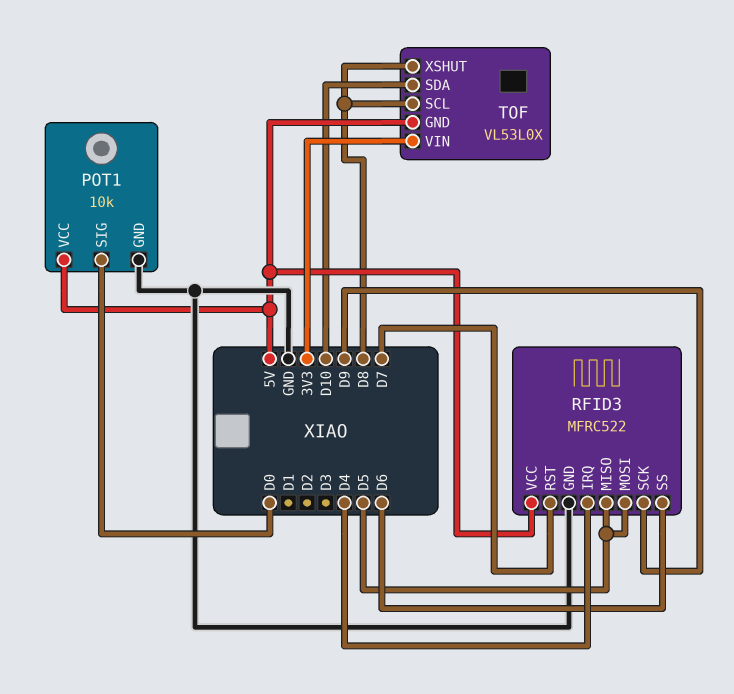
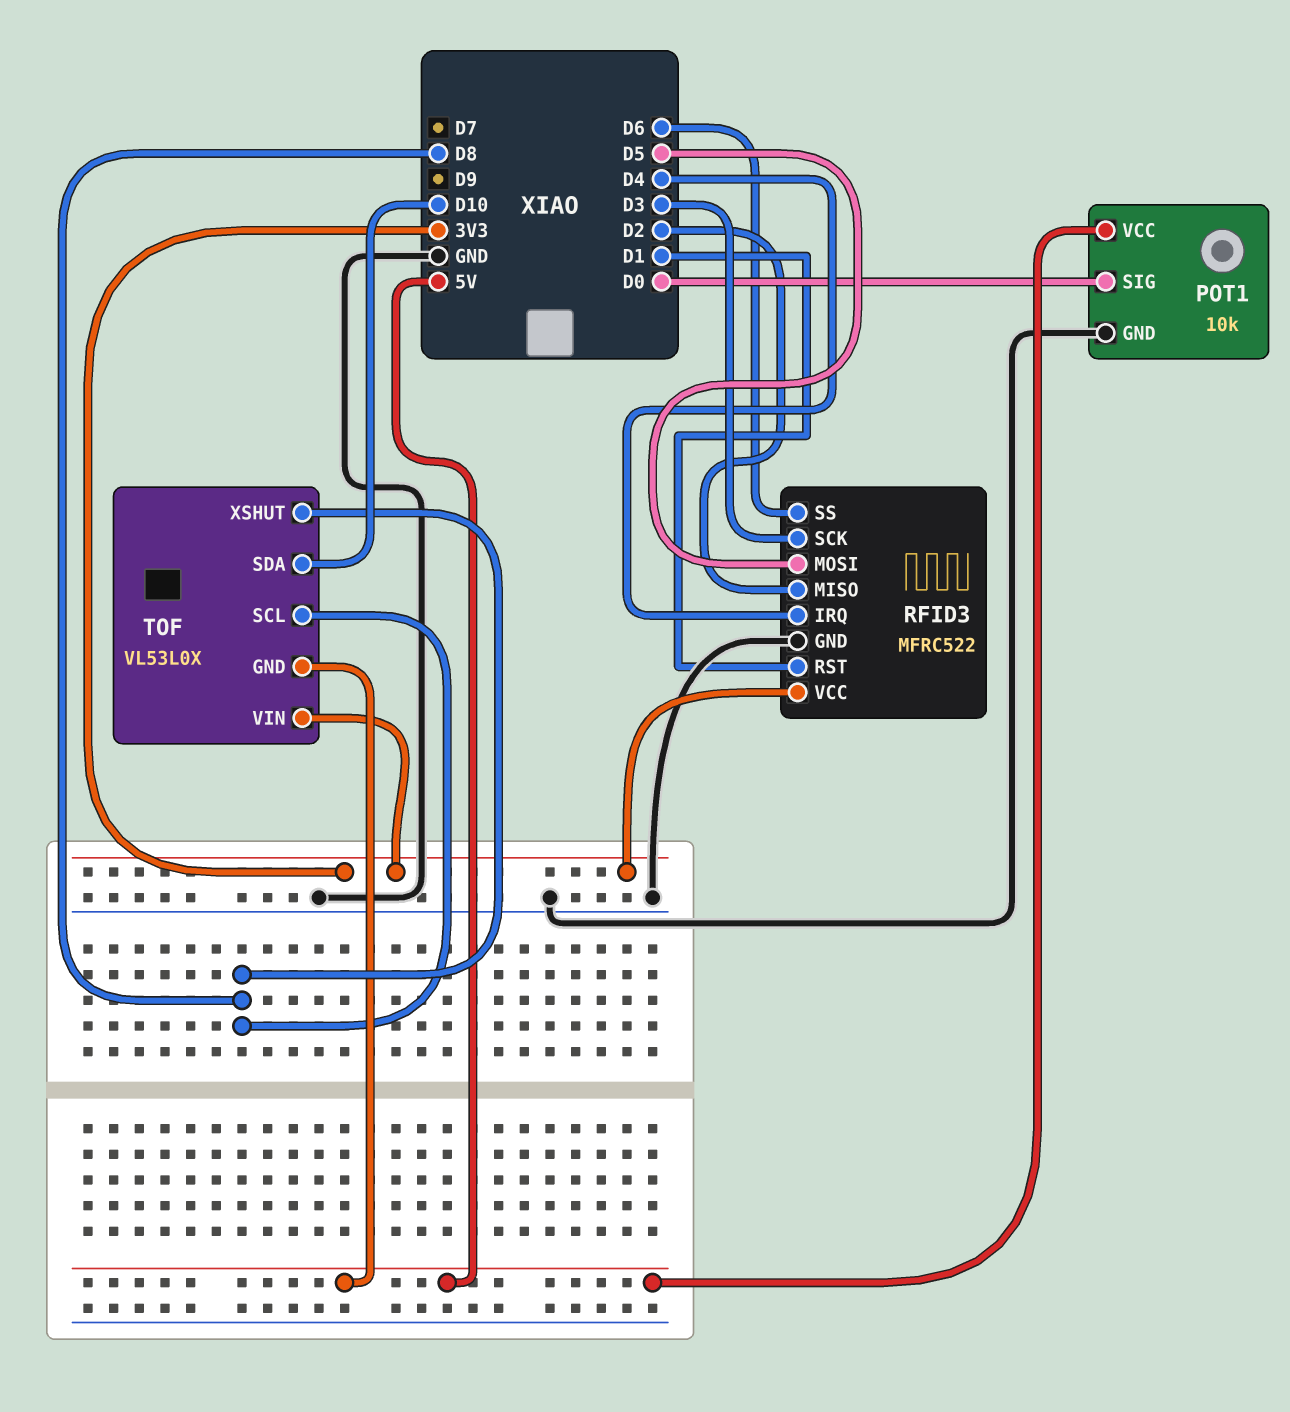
RFID3 pin MISO: D5 -> D2
RFID3 pin RST: D7 -> D1
RFID3 pin SCK: D9 -> D3
RFID3 pin VCC: 5V -> 3V3

